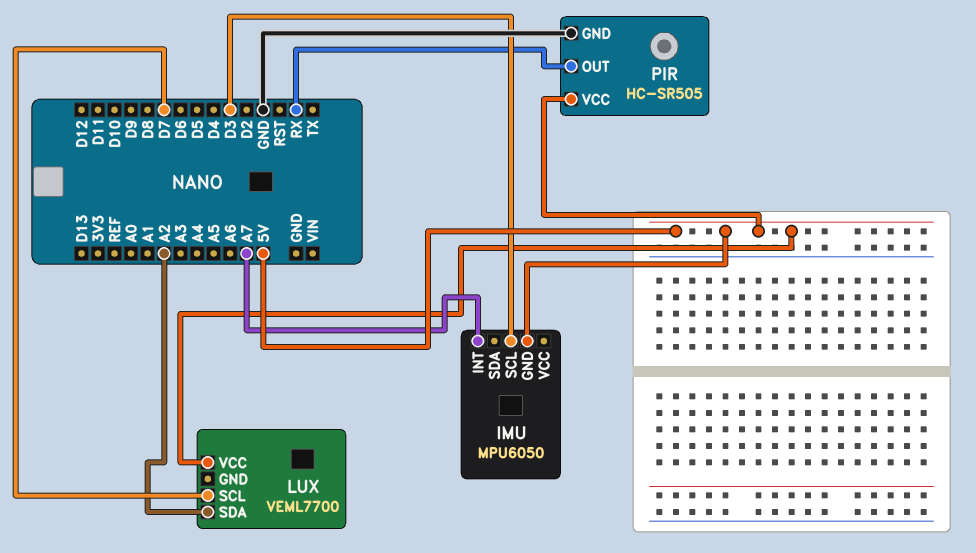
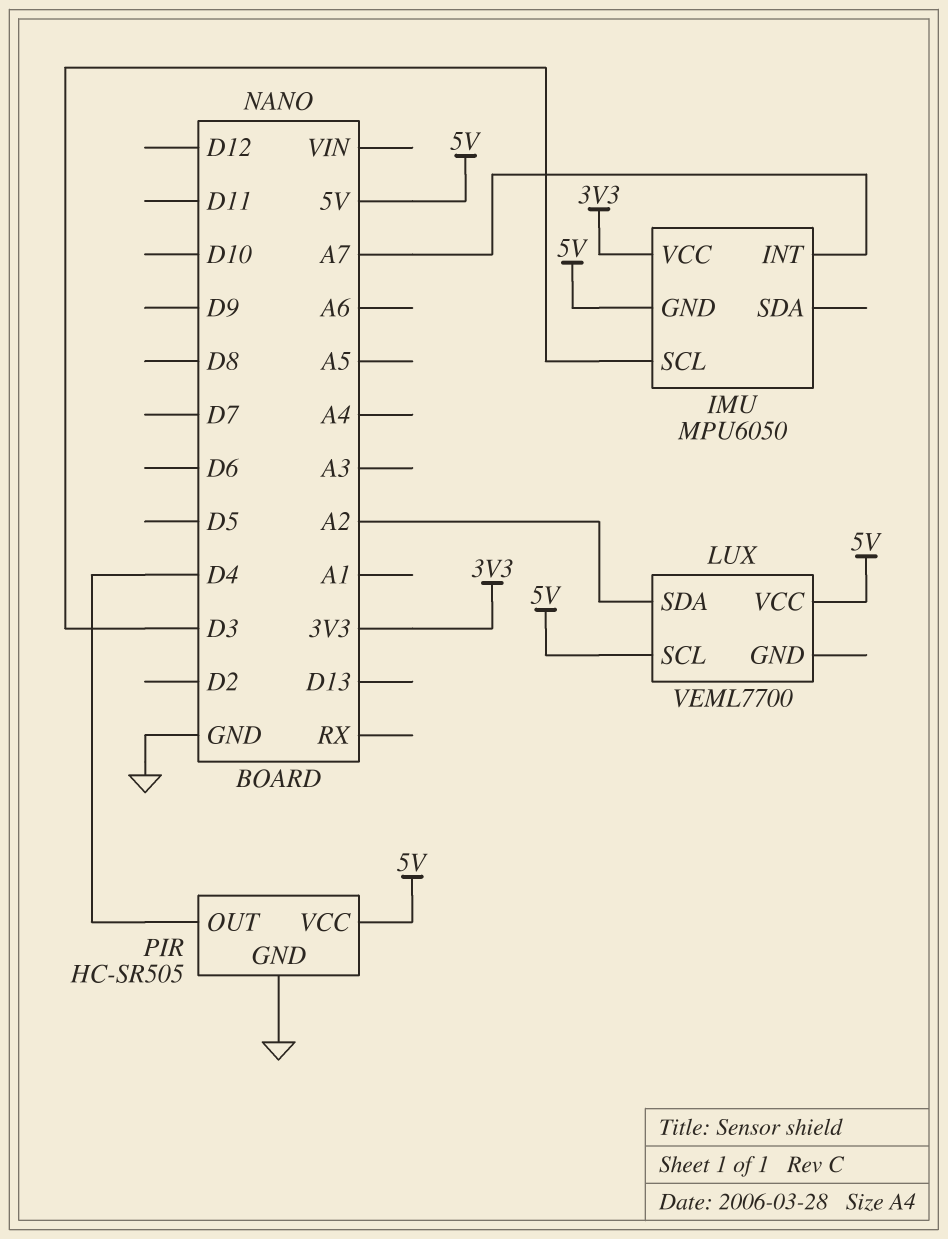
IMU pin VCC: none -> 3V3
LUX pin SCL: D7 -> 5V
PIR pin OUT: RX -> D4

